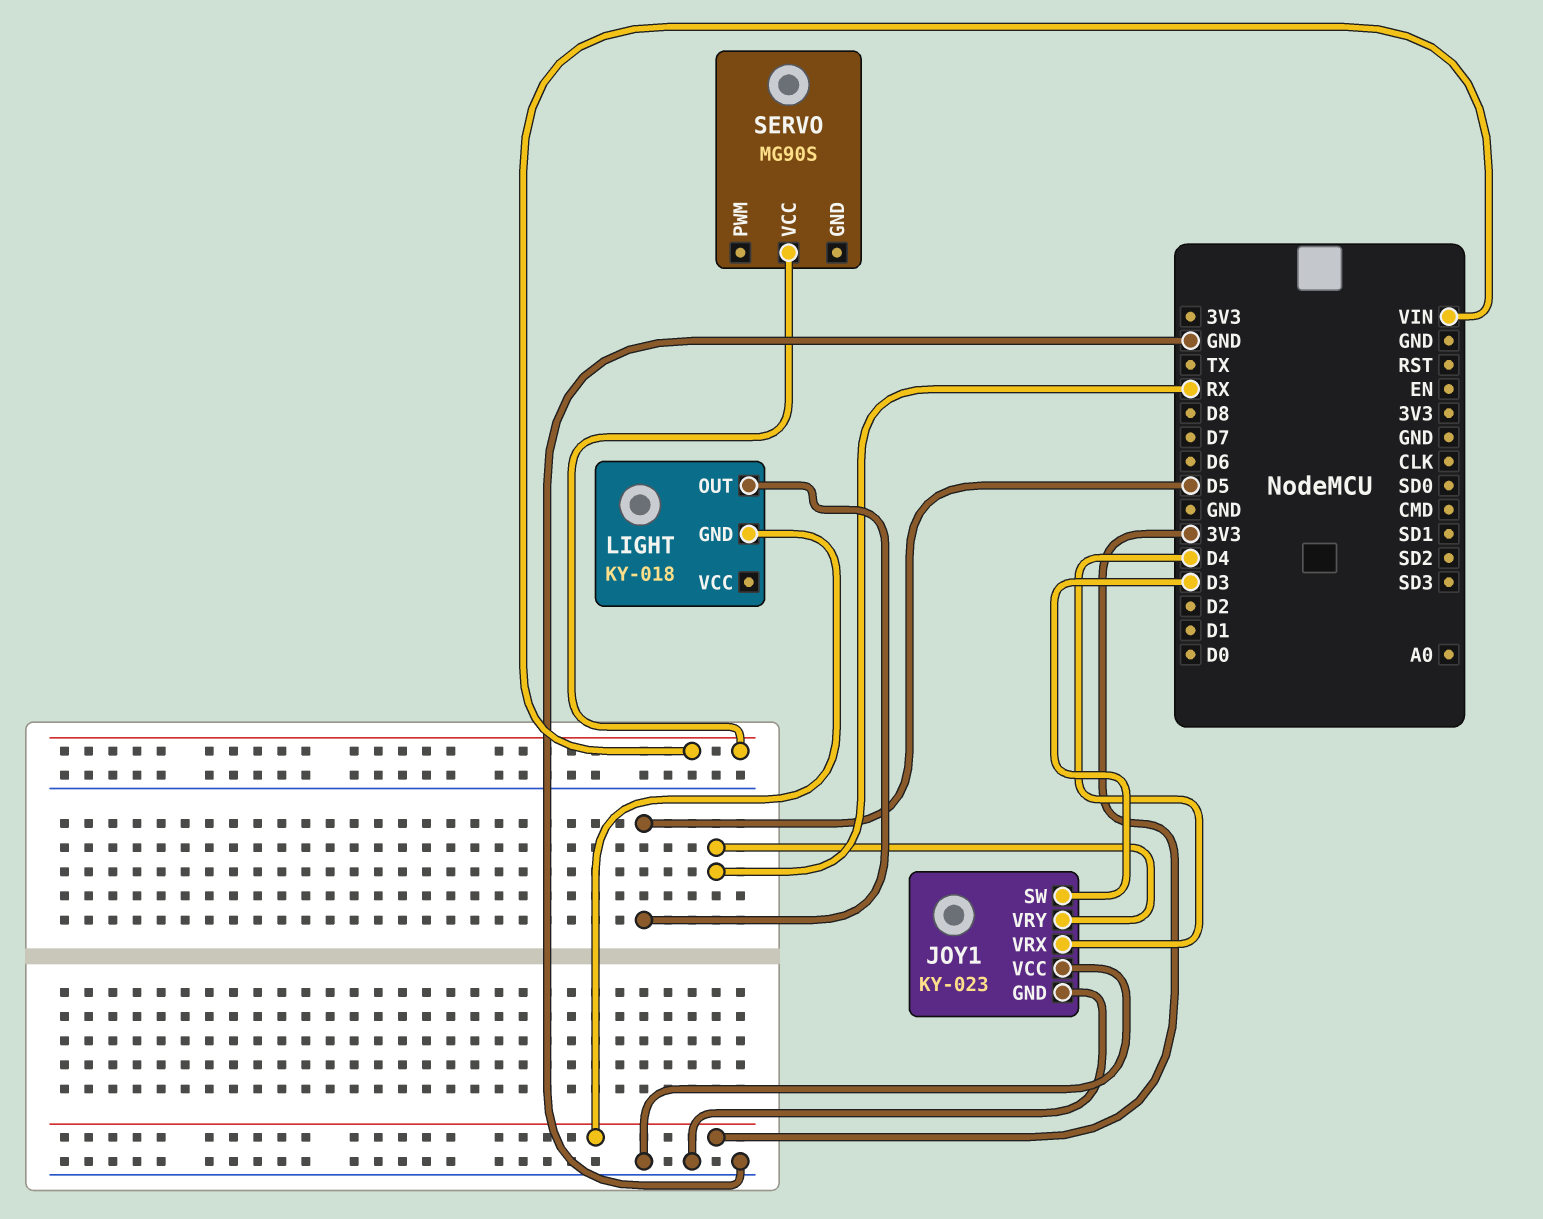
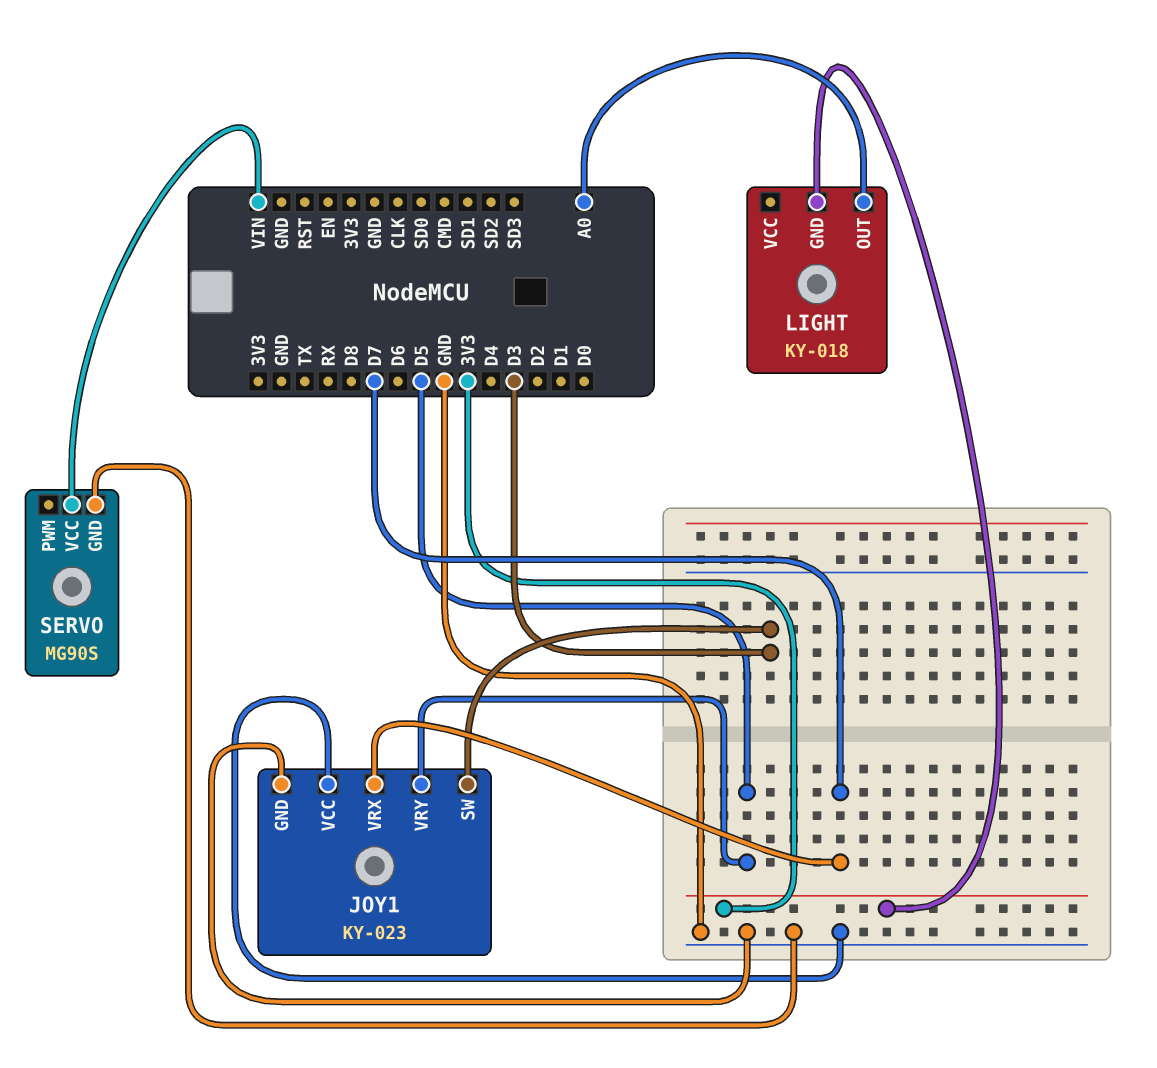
JOY1 pin VRX: D4 -> D7
JOY1 pin VRY: RX -> D5
LIGHT pin OUT: D5 -> A0
SERVO pin GND: none -> GND

